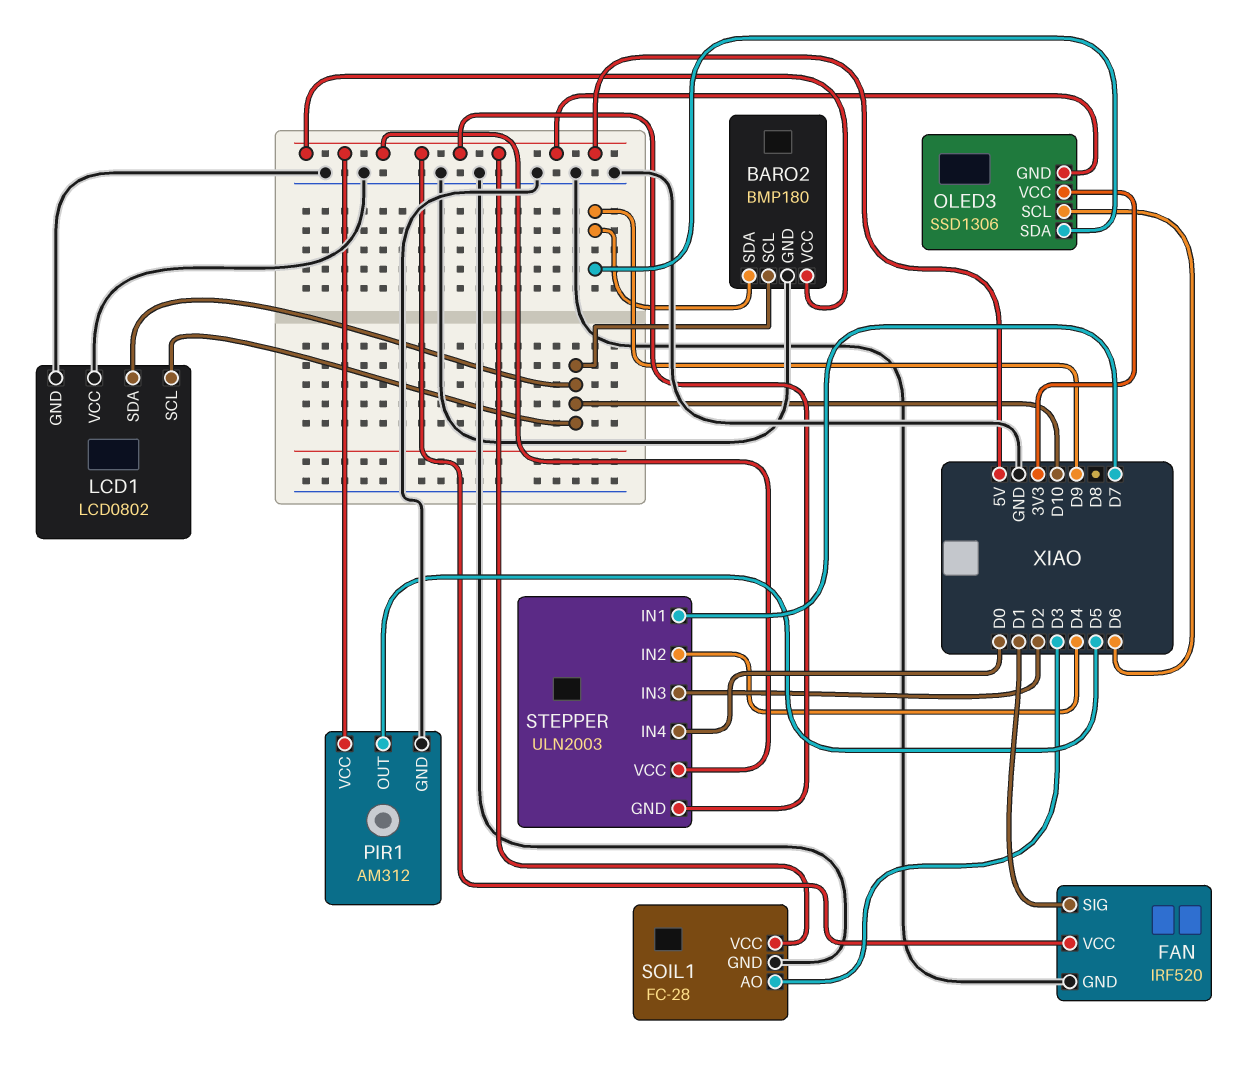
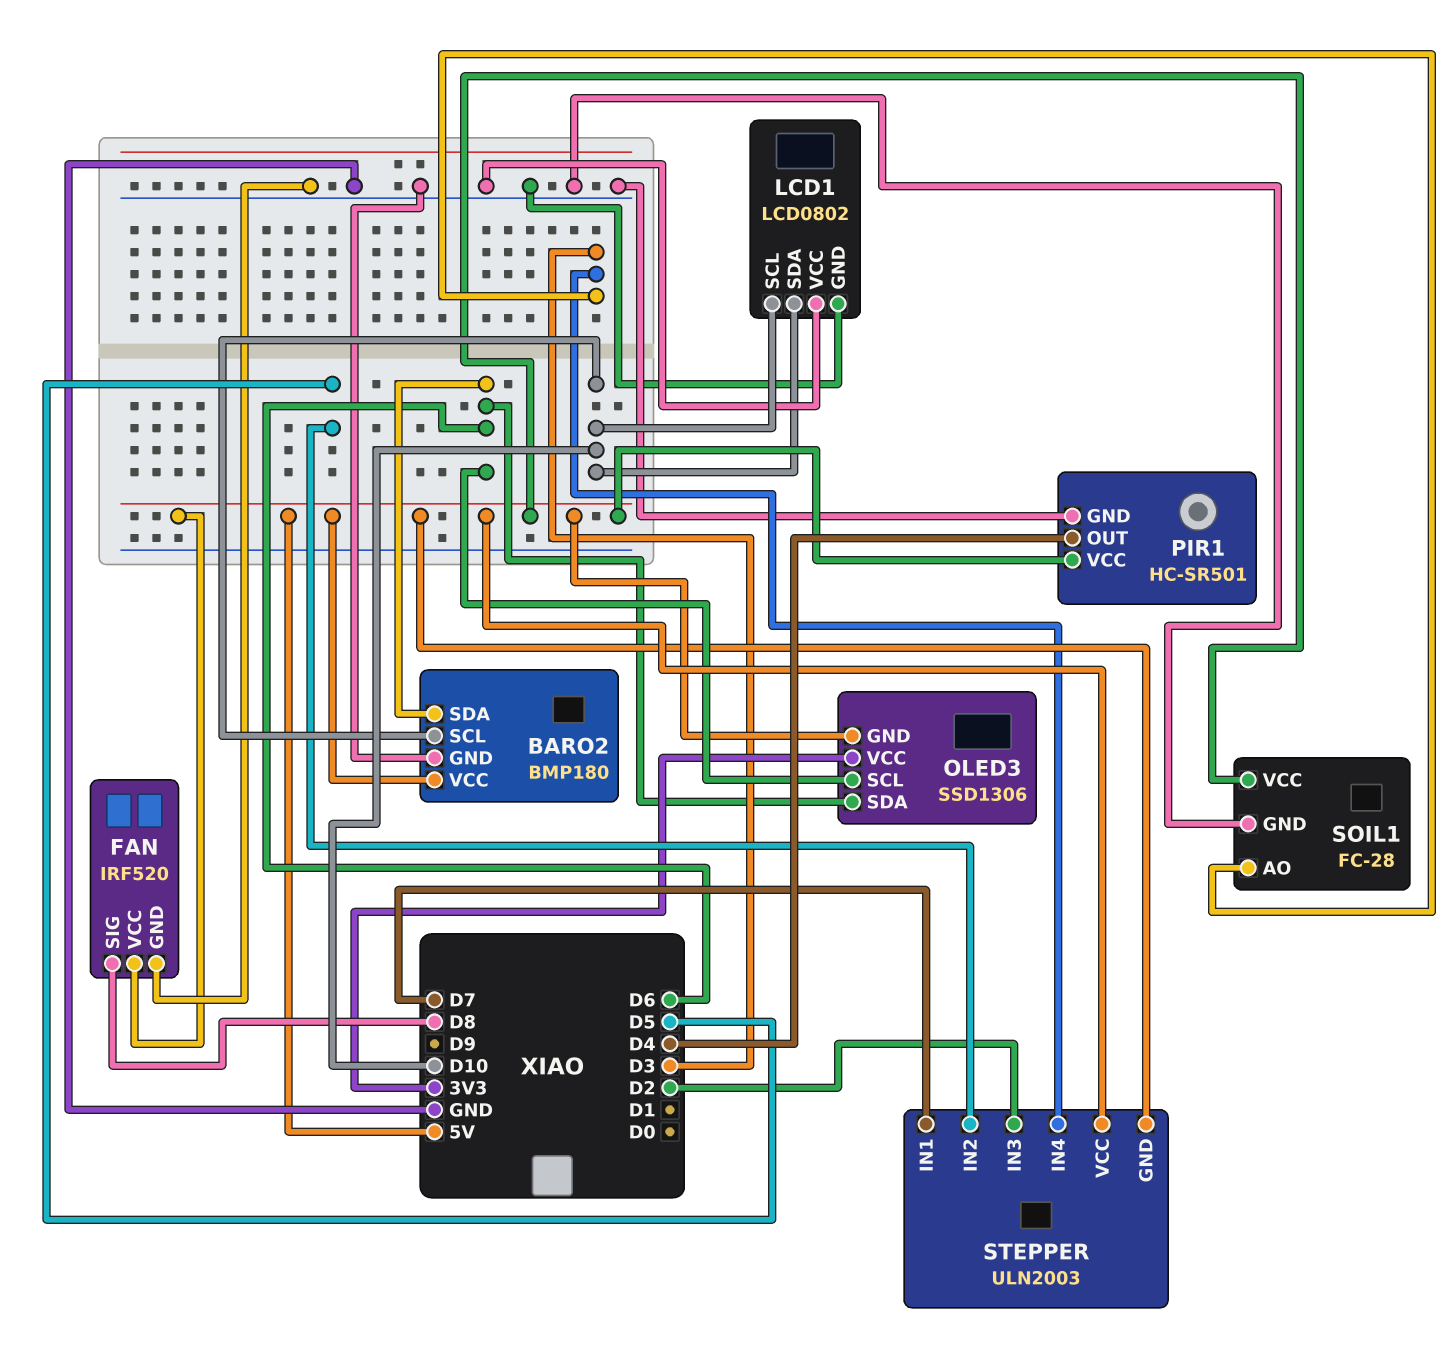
BARO2 pin SDA: D9 -> D6
FAN pin SIG: D1 -> D8
OLED3 pin SDA: D9 -> D6
PIR1: AM312 -> HC-SR501
PIR1 pin OUT: D5 -> D4
STEPPER pin IN2: D4 -> D5
STEPPER pin IN4: D0 -> D3

